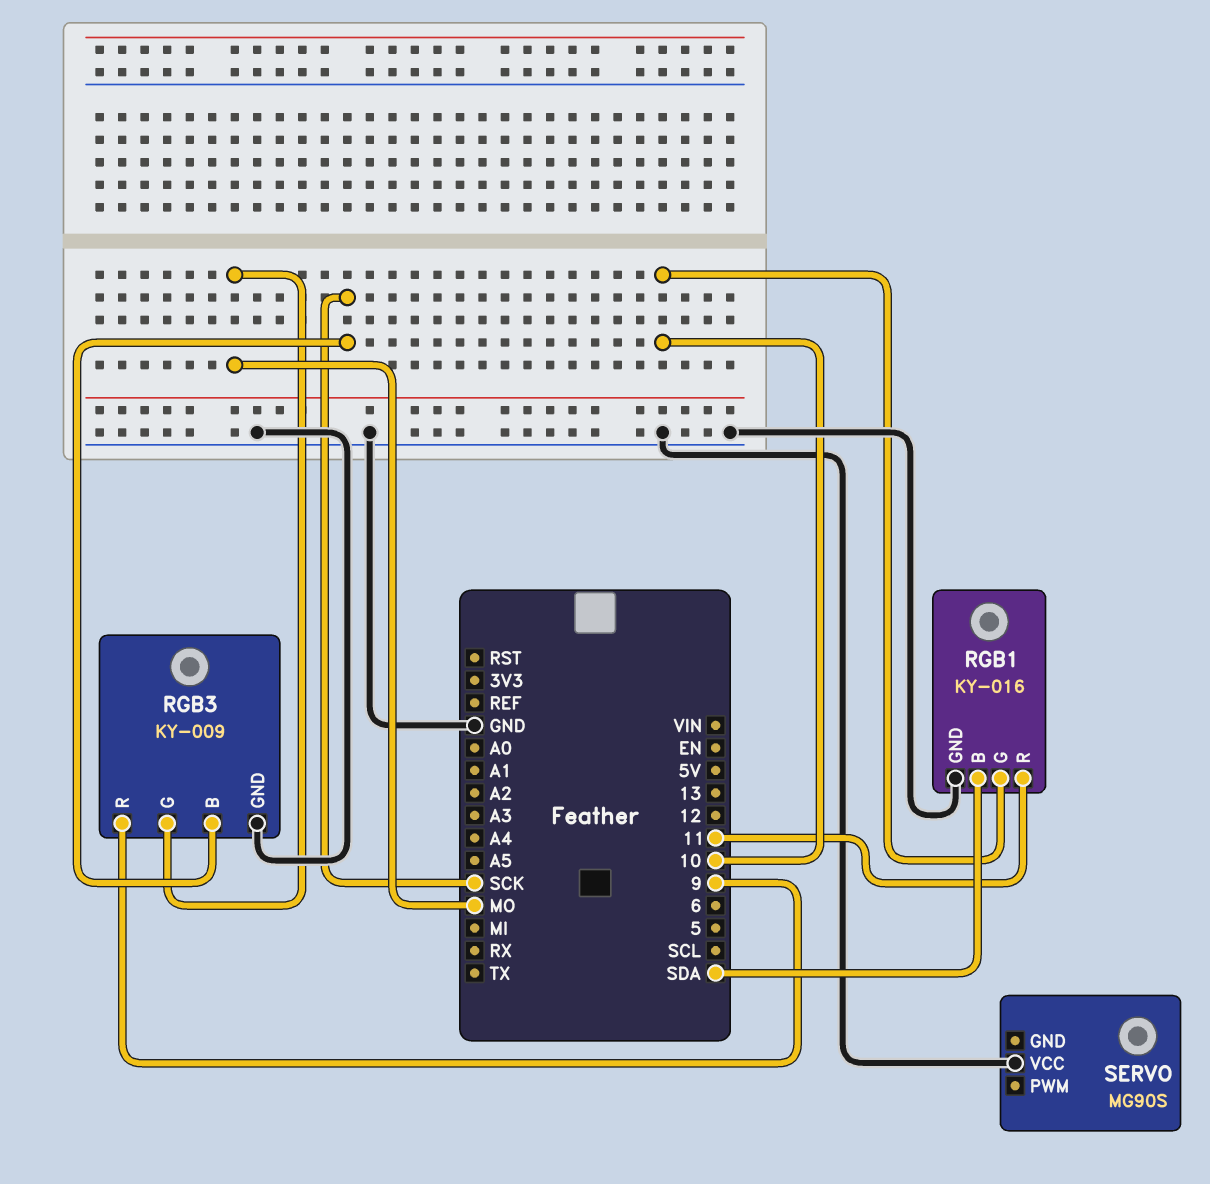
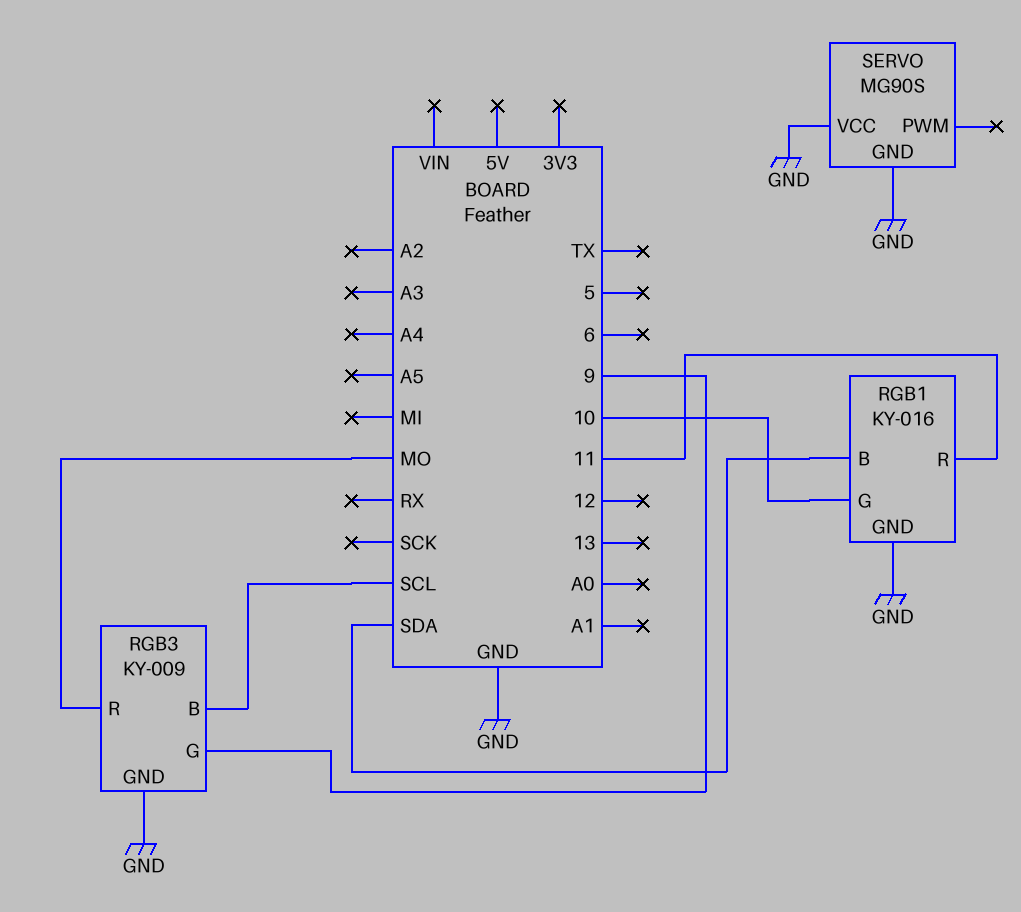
RGB3 pin B: SCK -> SCL
RGB3 pin G: MO -> 9
RGB3 pin R: 9 -> MO
SERVO pin GND: none -> GND

